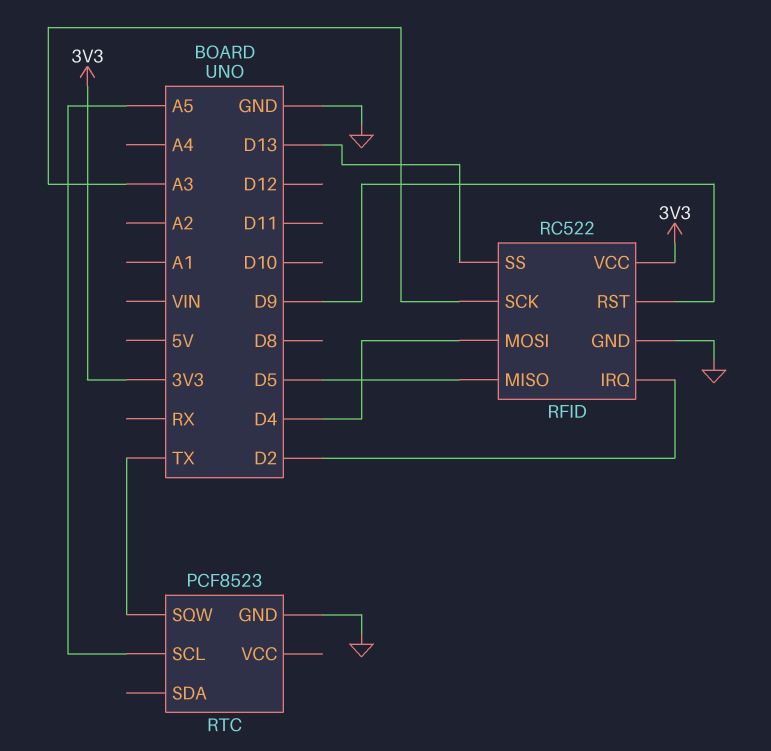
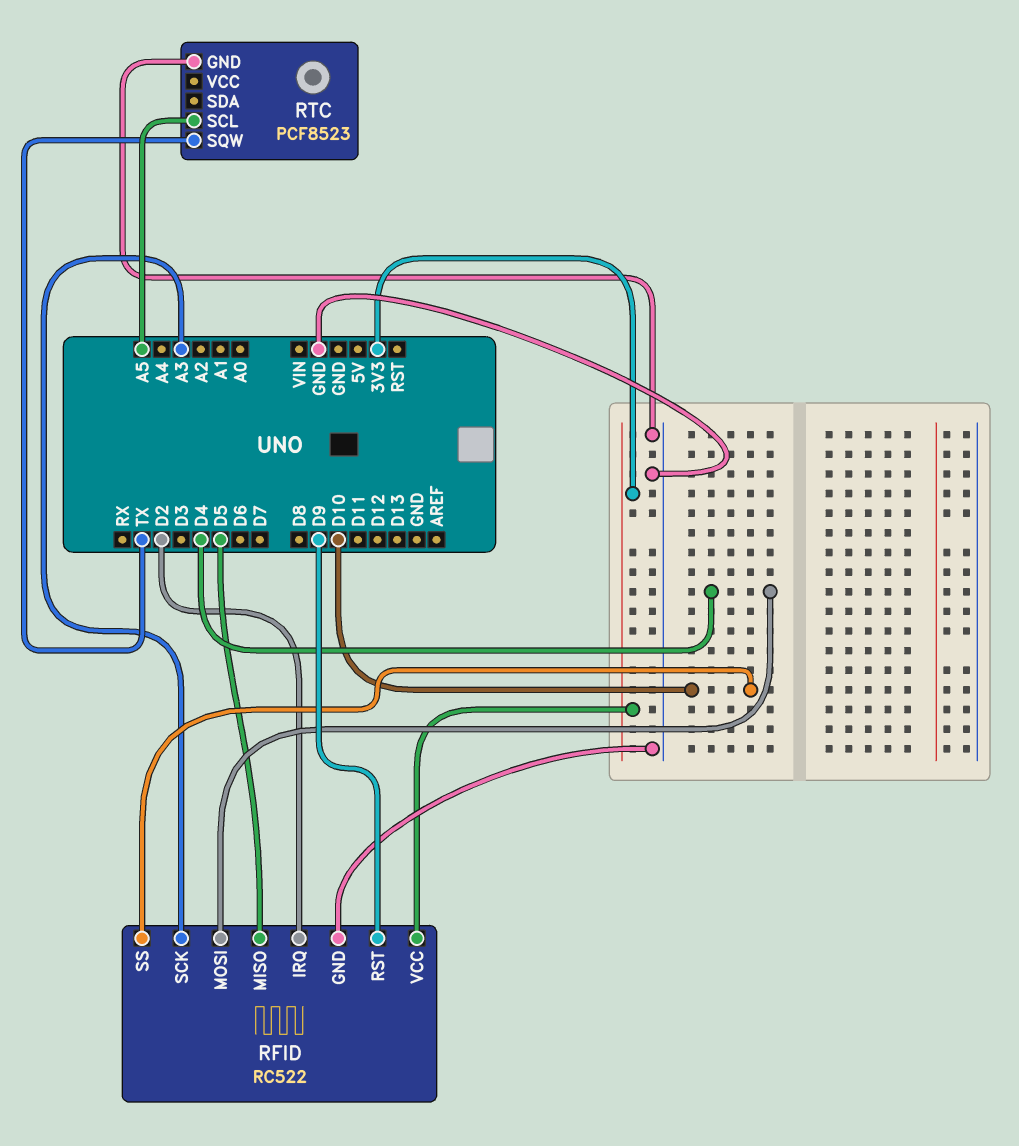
RFID pin SS: D13 -> D10

